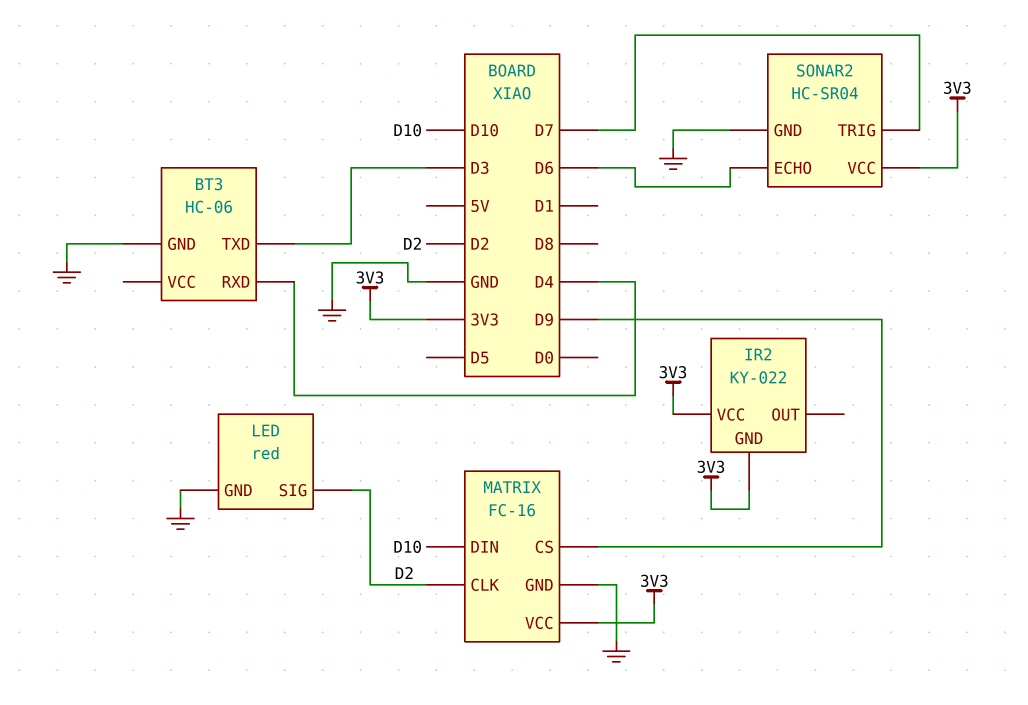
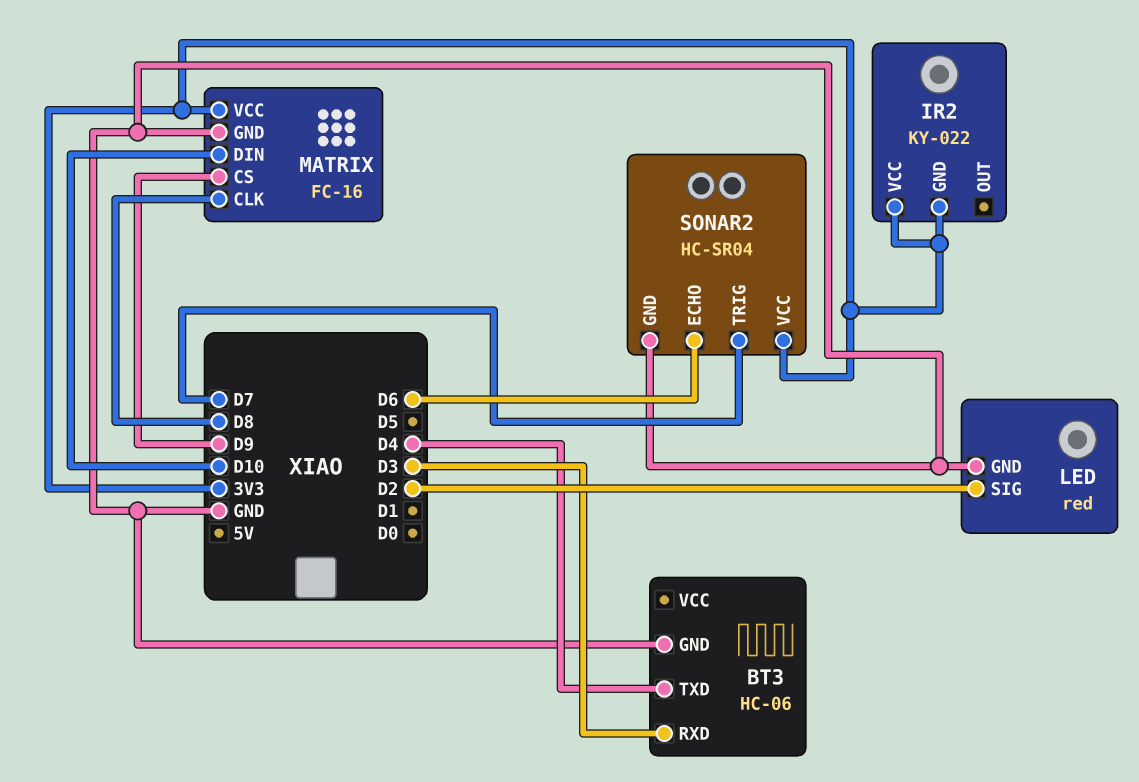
BT3 pin RXD: D4 -> D3
BT3 pin TXD: D3 -> D4
MATRIX pin CLK: D2 -> D8

